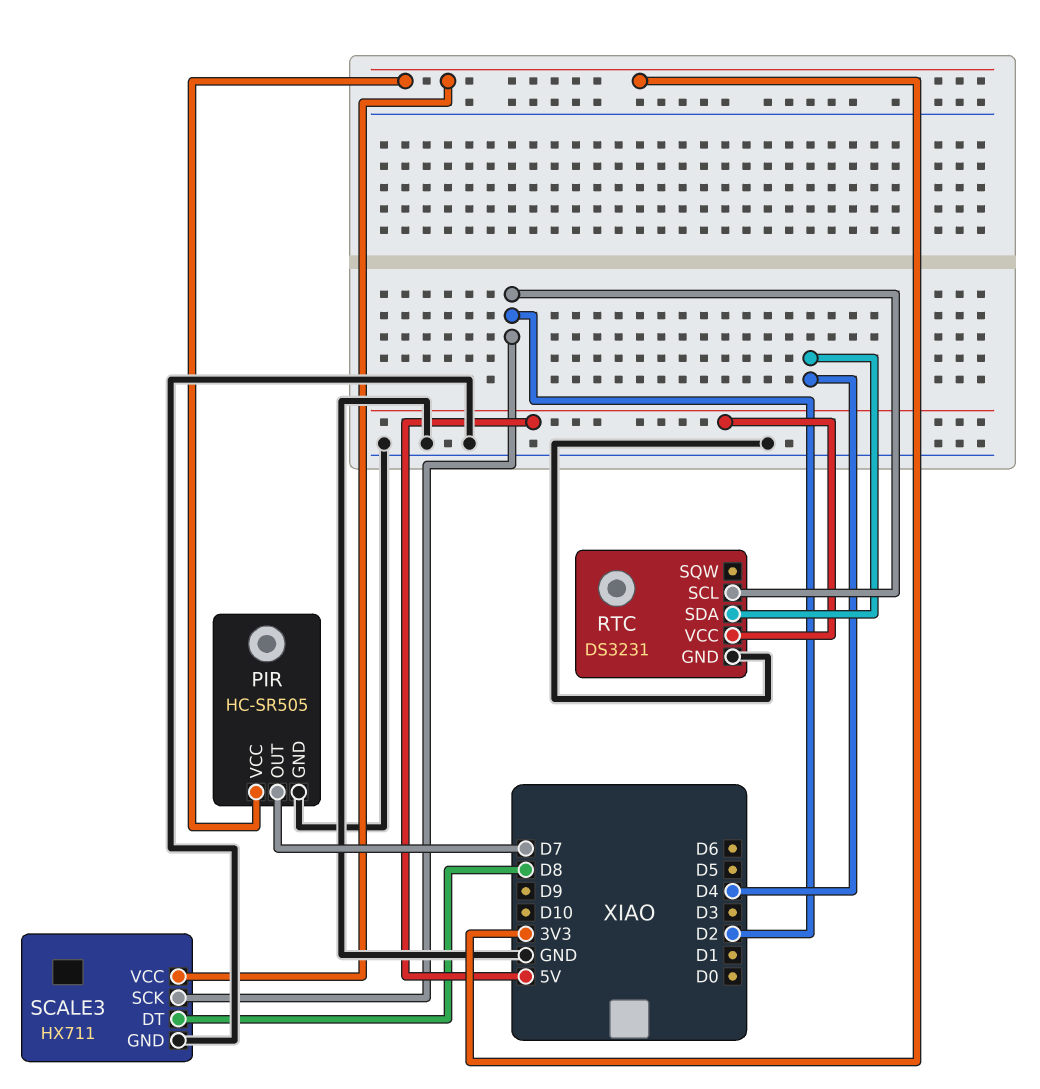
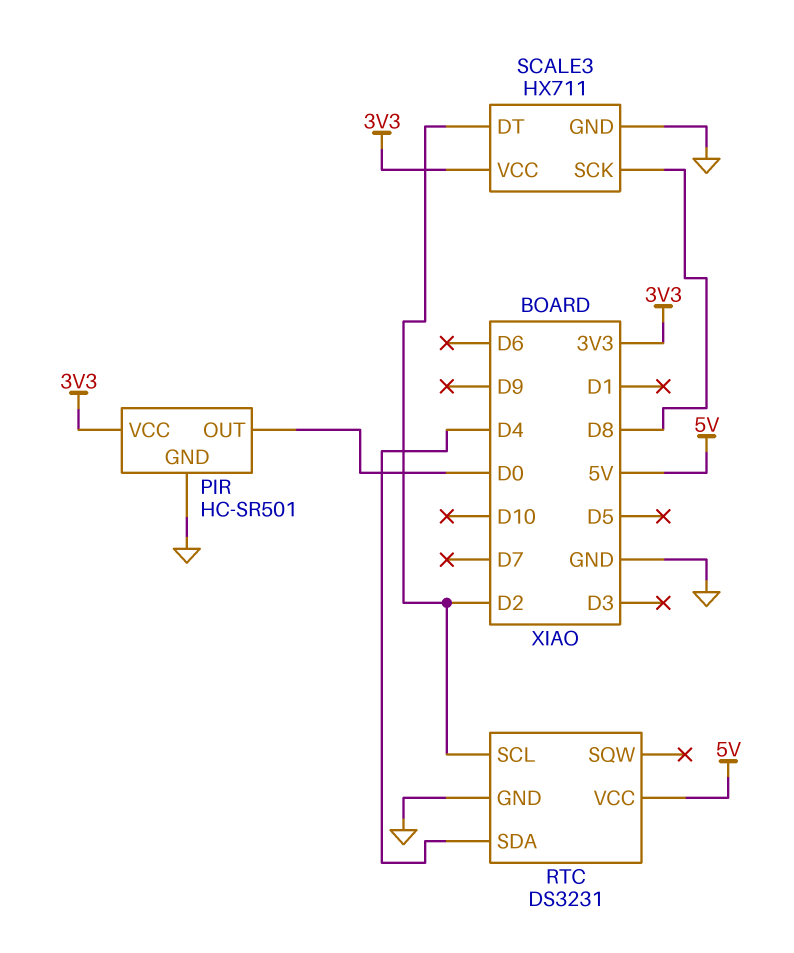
PIR: HC-SR505 -> HC-SR501
PIR pin OUT: D7 -> D0
SCALE3 pin DT: D8 -> D2
SCALE3 pin SCK: D2 -> D8

